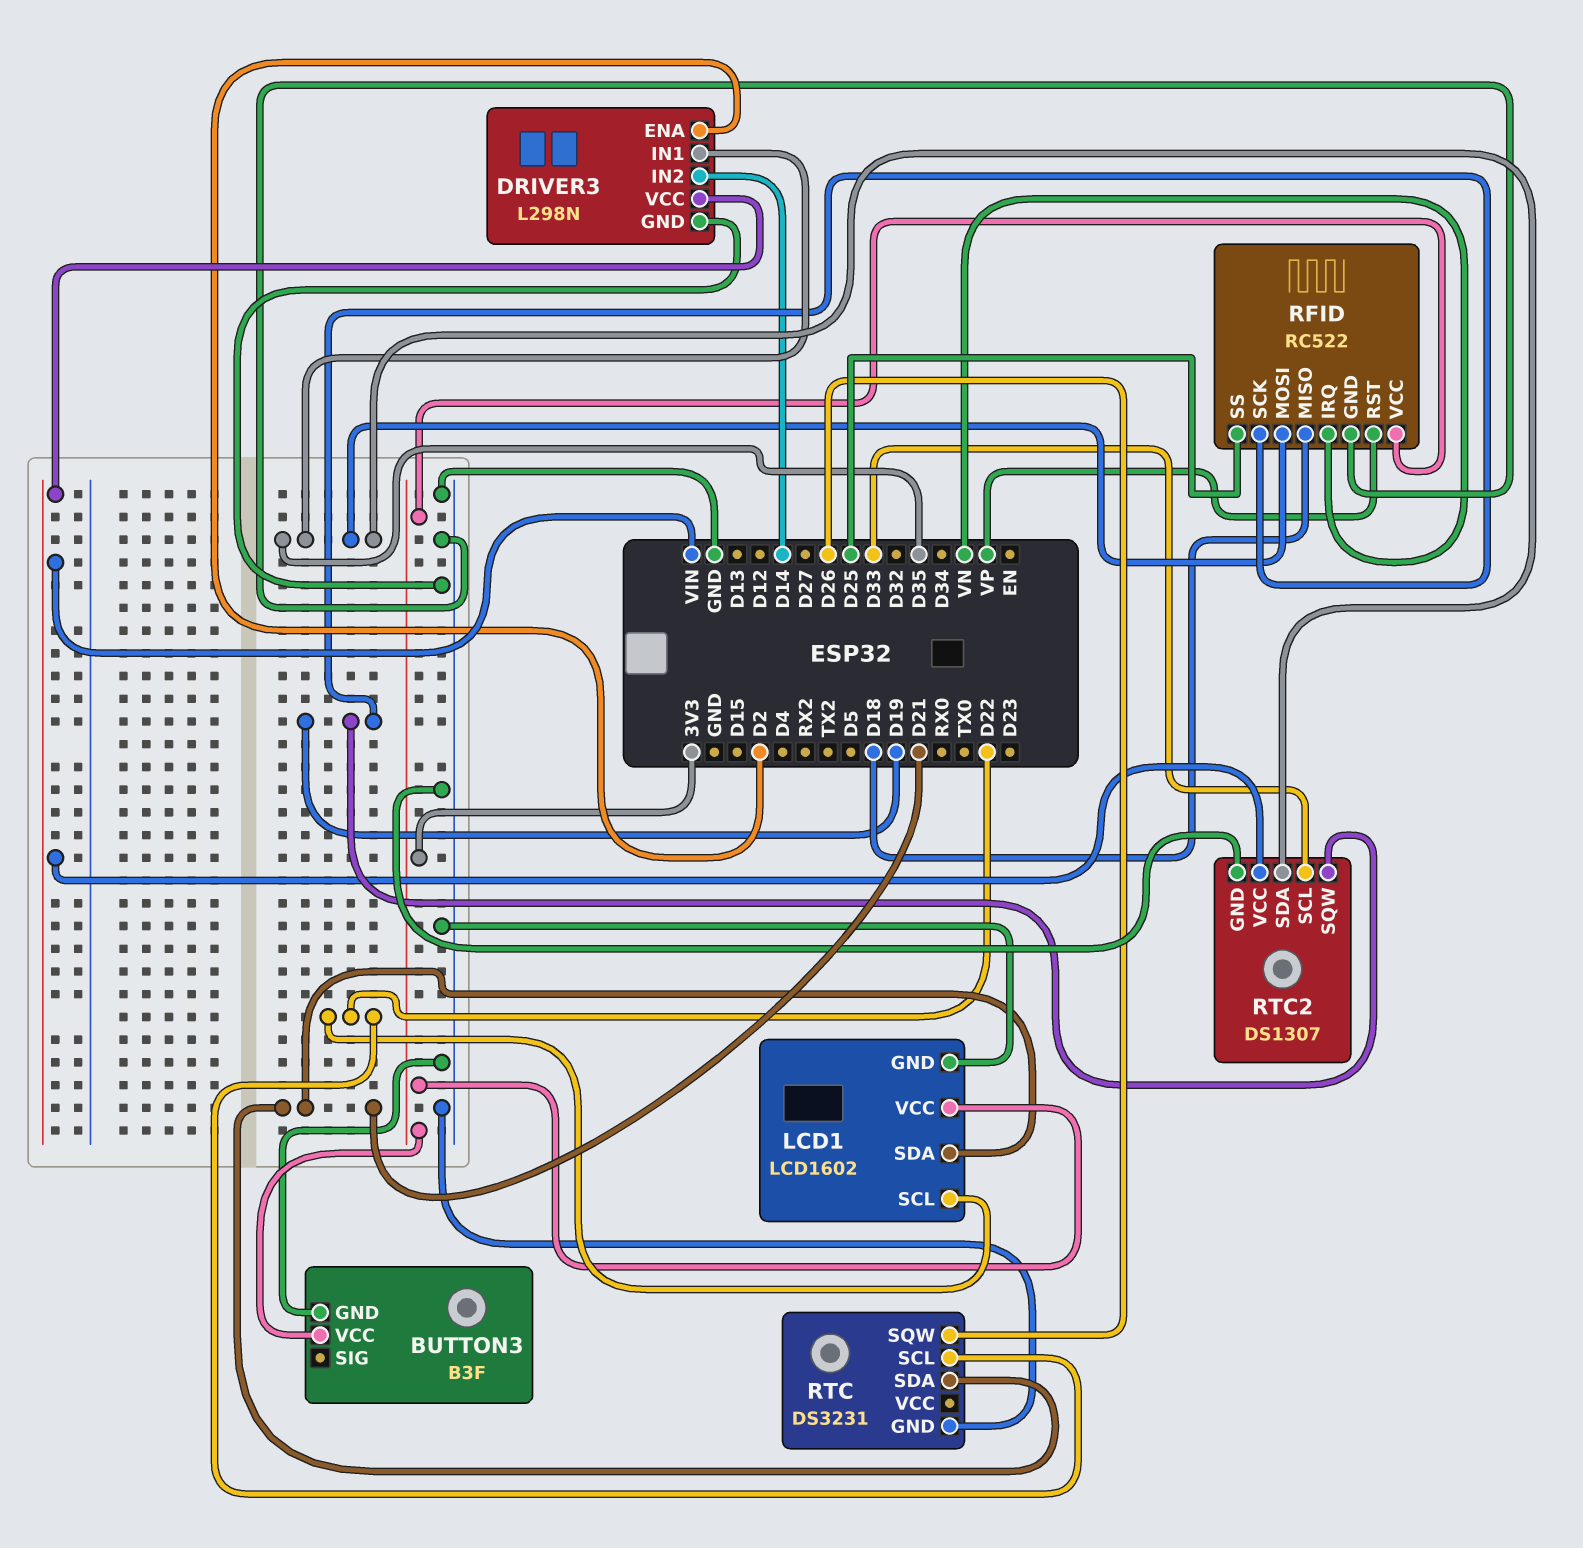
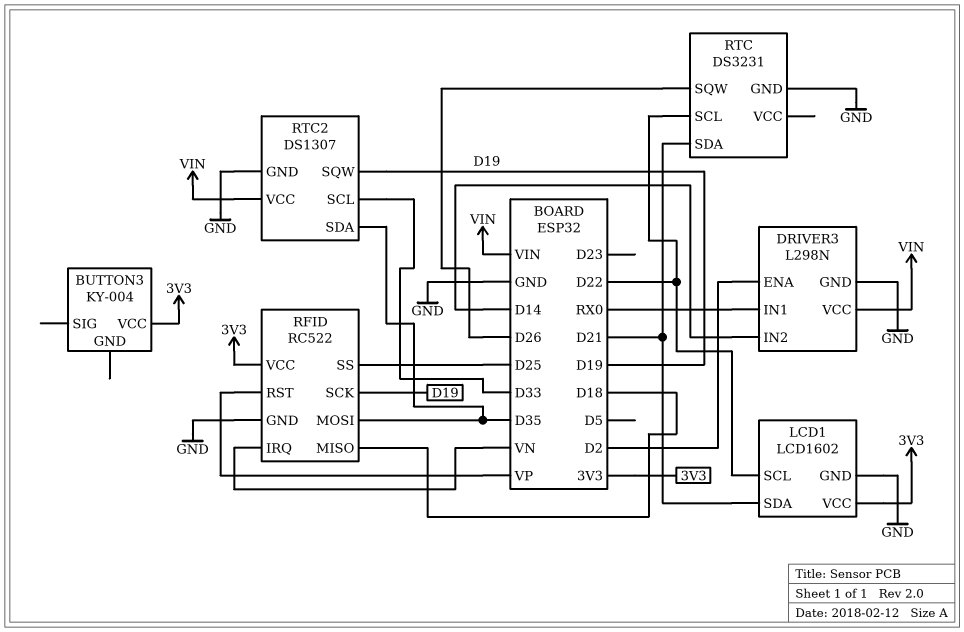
BUTTON3: B3F -> KY-004
BUTTON3 pin GND: GND -> none
DRIVER3 pin IN1: D35 -> RX0

